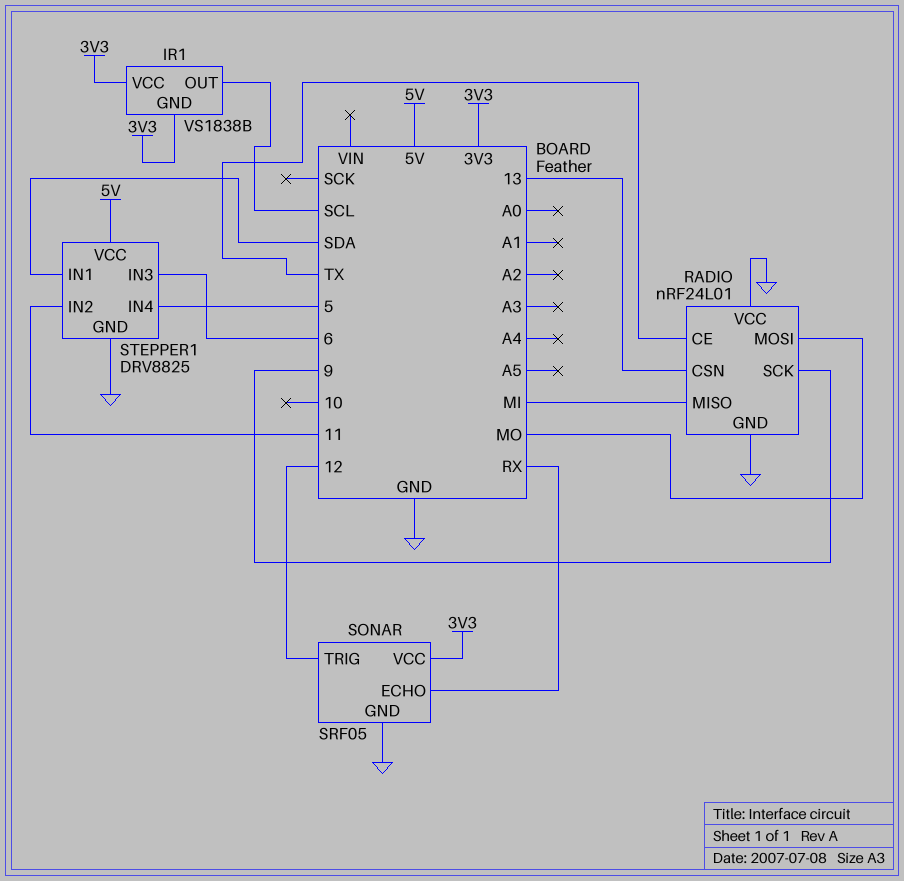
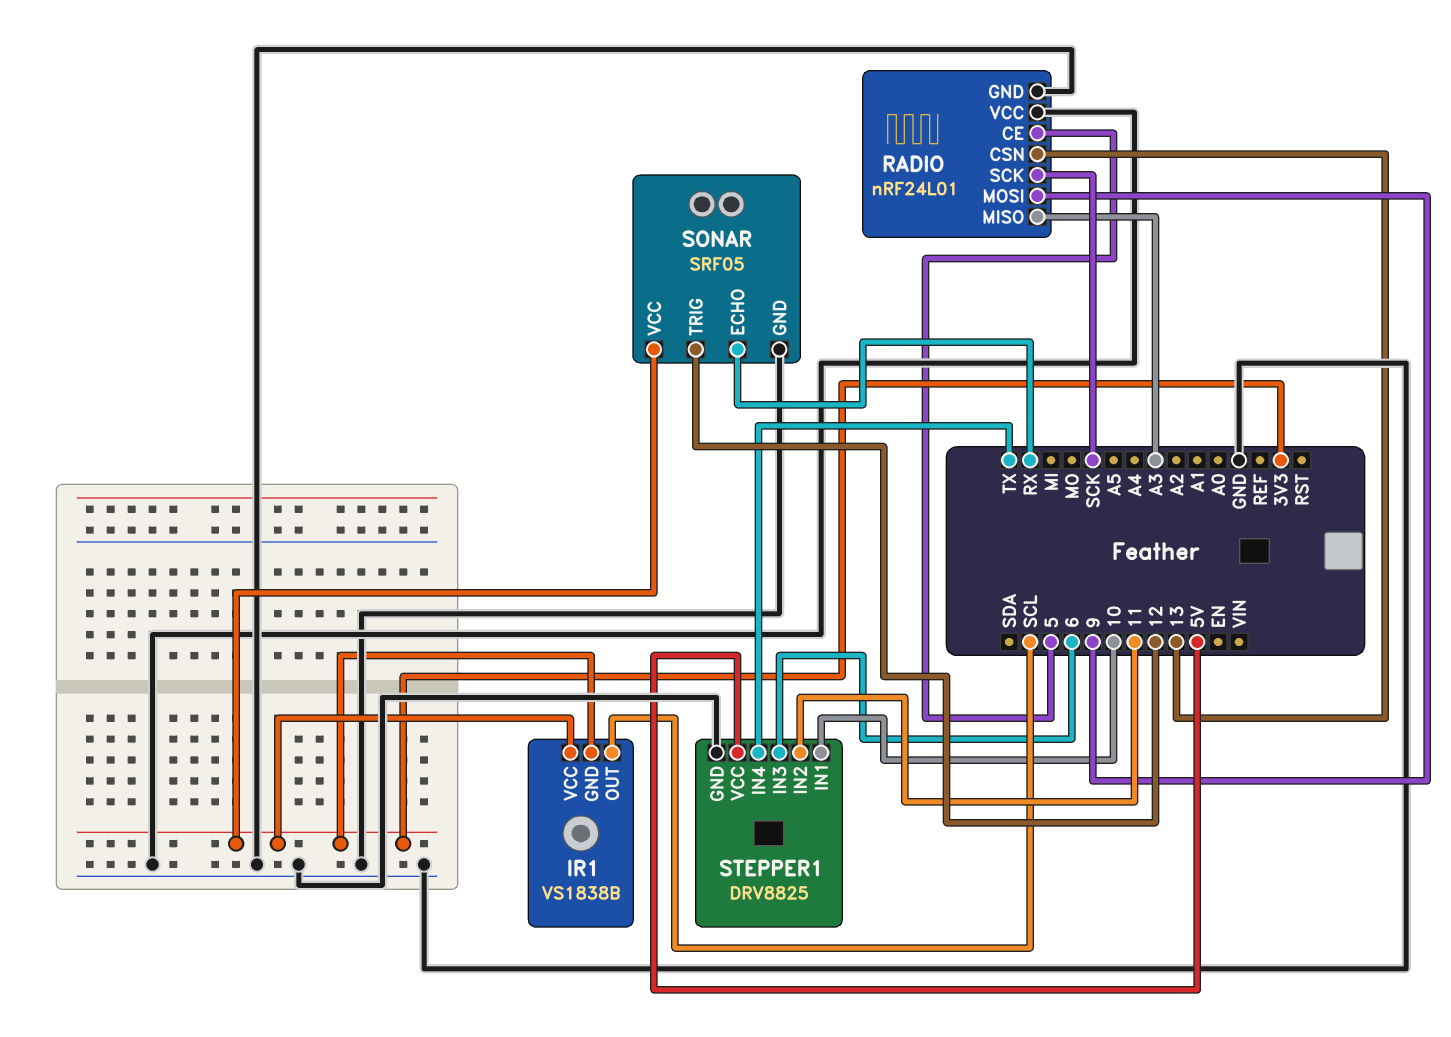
RADIO pin CE: TX -> 5
RADIO pin MISO: MI -> A3
RADIO pin MOSI: MO -> 9
RADIO pin SCK: 9 -> SCK
STEPPER1 pin IN1: SDA -> 10
STEPPER1 pin IN4: 5 -> TX

